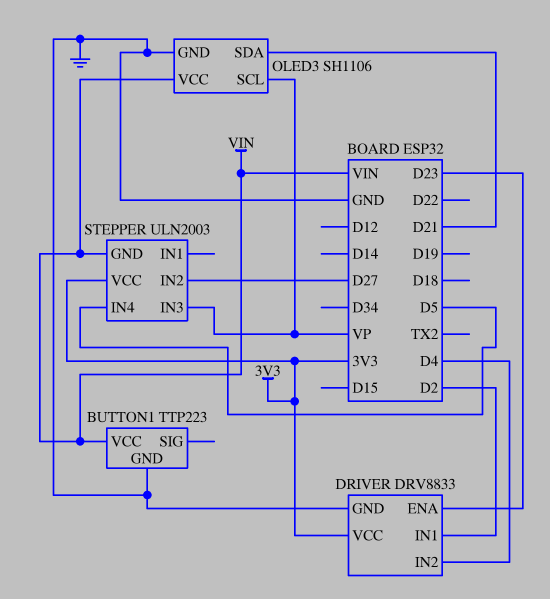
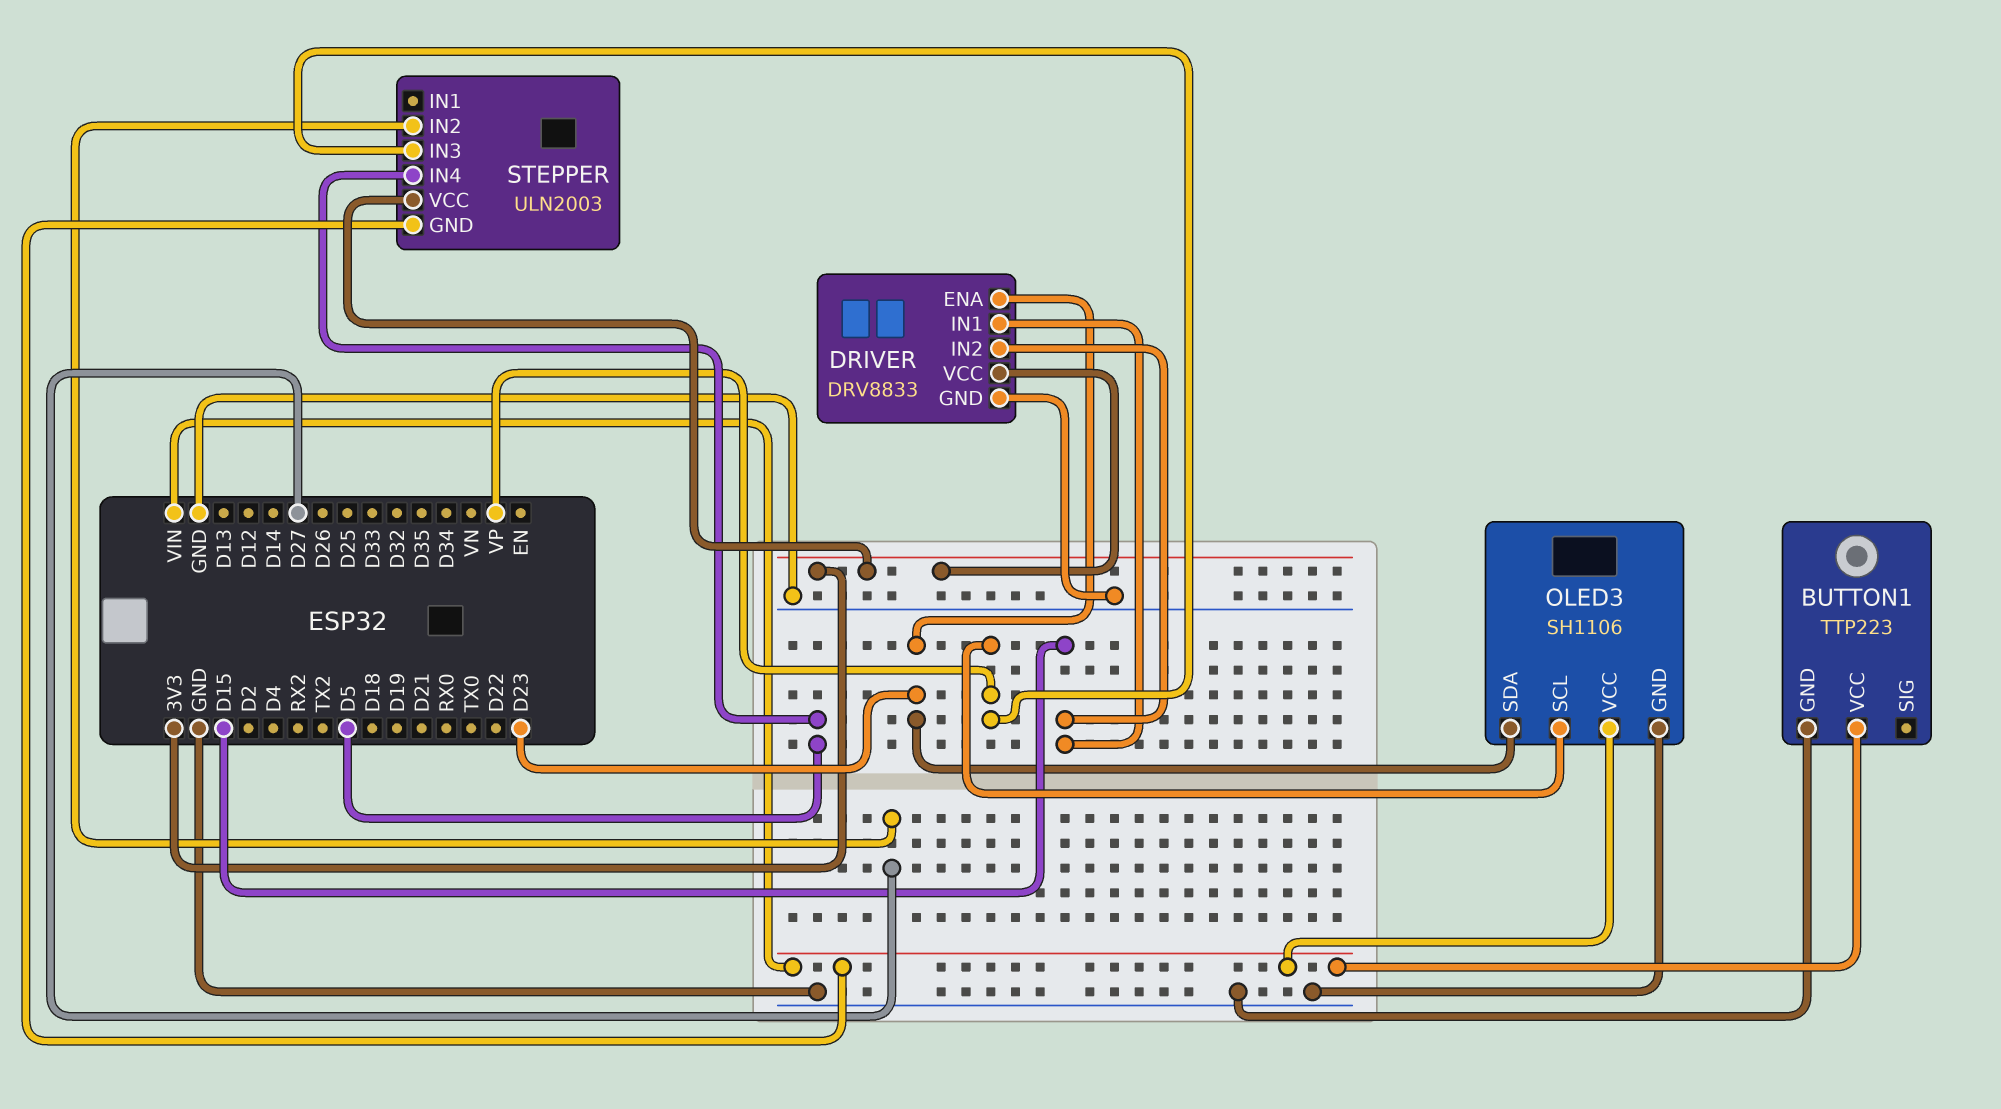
DRIVER pin IN1: D2 -> D15
DRIVER pin IN2: D4 -> D15
OLED3 pin SDA: D21 -> D23

